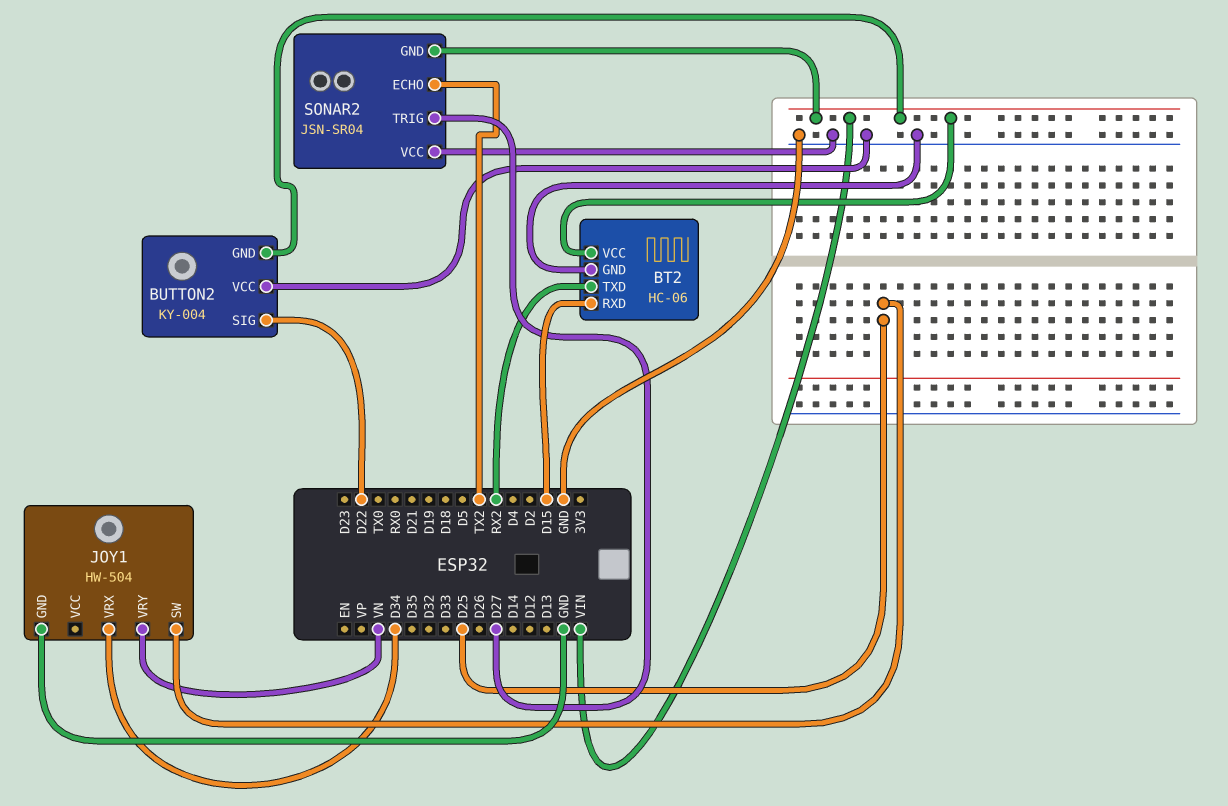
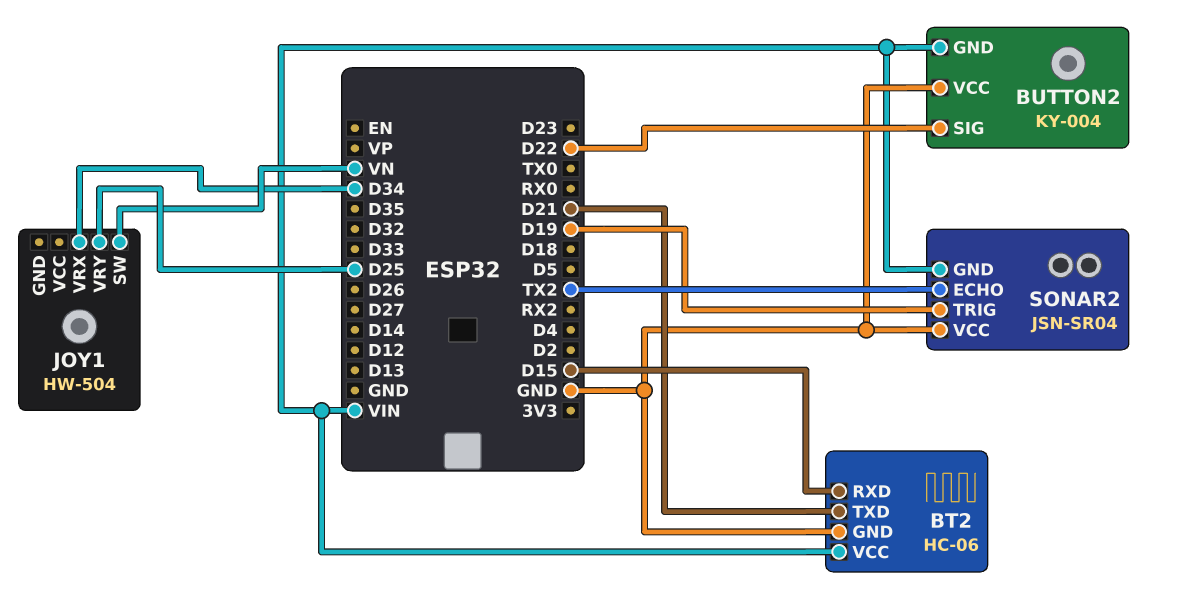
BT2 pin TXD: RX2 -> D21
JOY1 pin GND: GND -> none
JOY1 pin SW: D25 -> VN
JOY1 pin VRY: VN -> D25
SONAR2 pin TRIG: D27 -> D19

